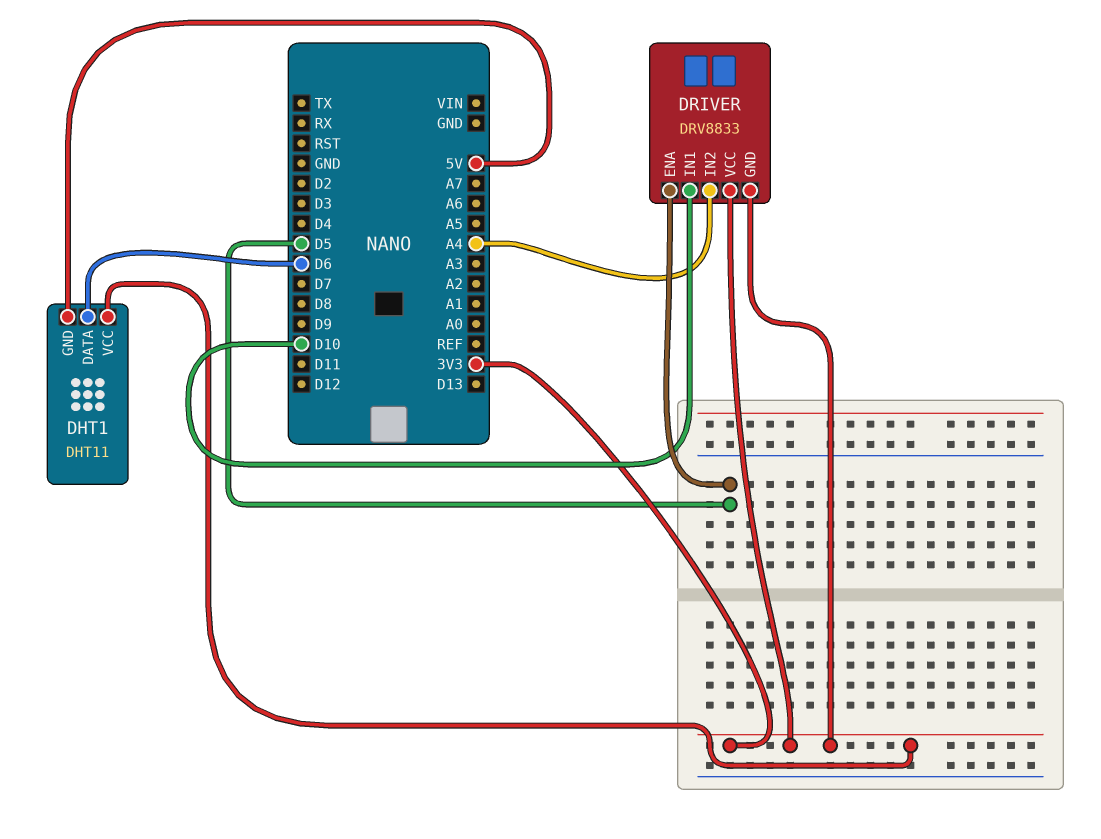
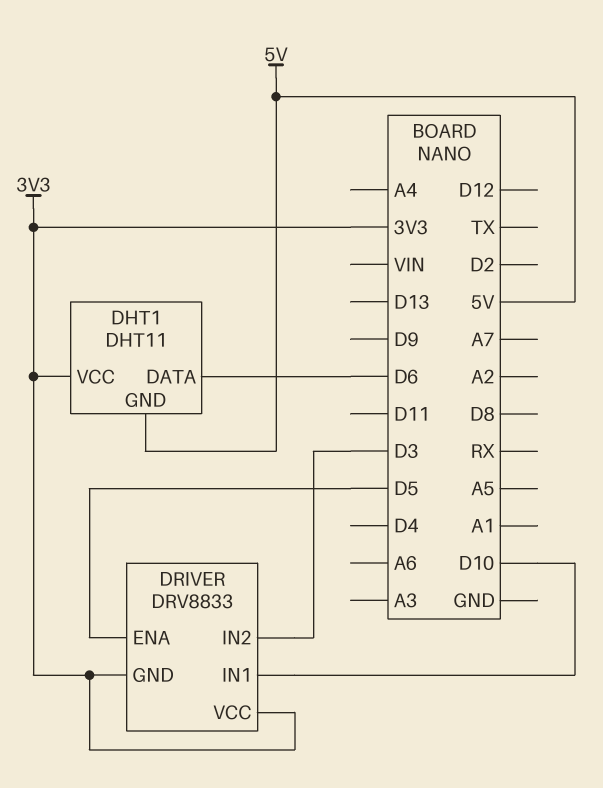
DRIVER pin IN2: A4 -> D3

